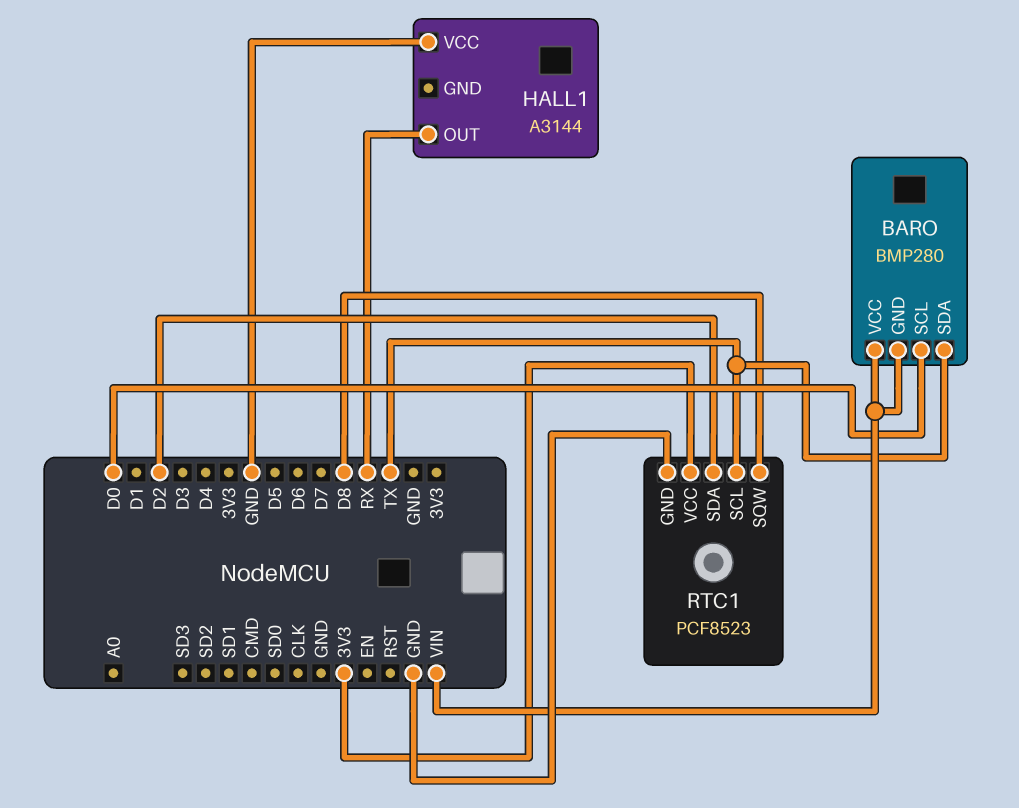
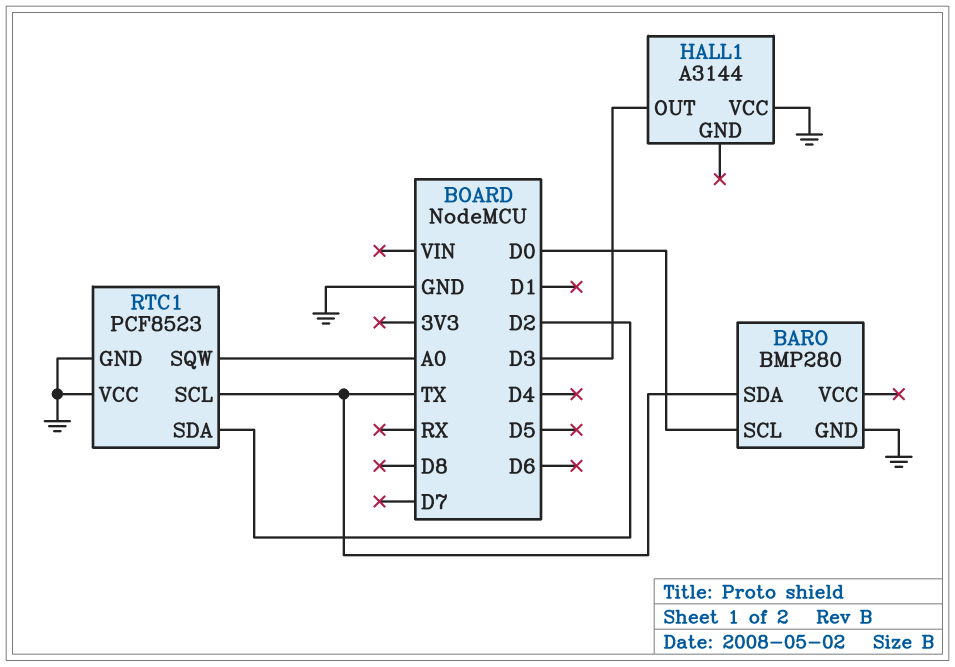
BARO pin GND: VIN -> GND
BARO pin VCC: VIN -> none
HALL1 pin OUT: RX -> D3
RTC1 pin SQW: D8 -> A0
RTC1 pin VCC: 3V3 -> GND

